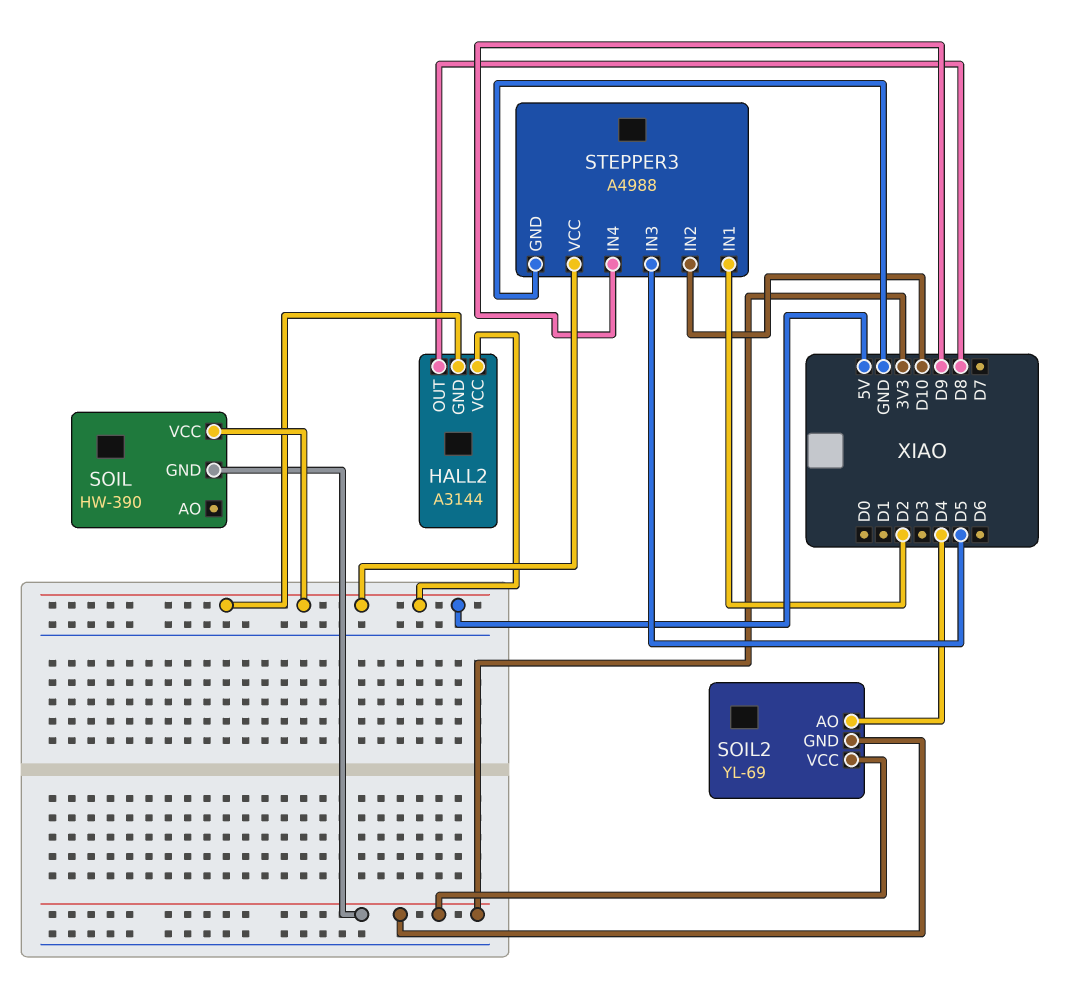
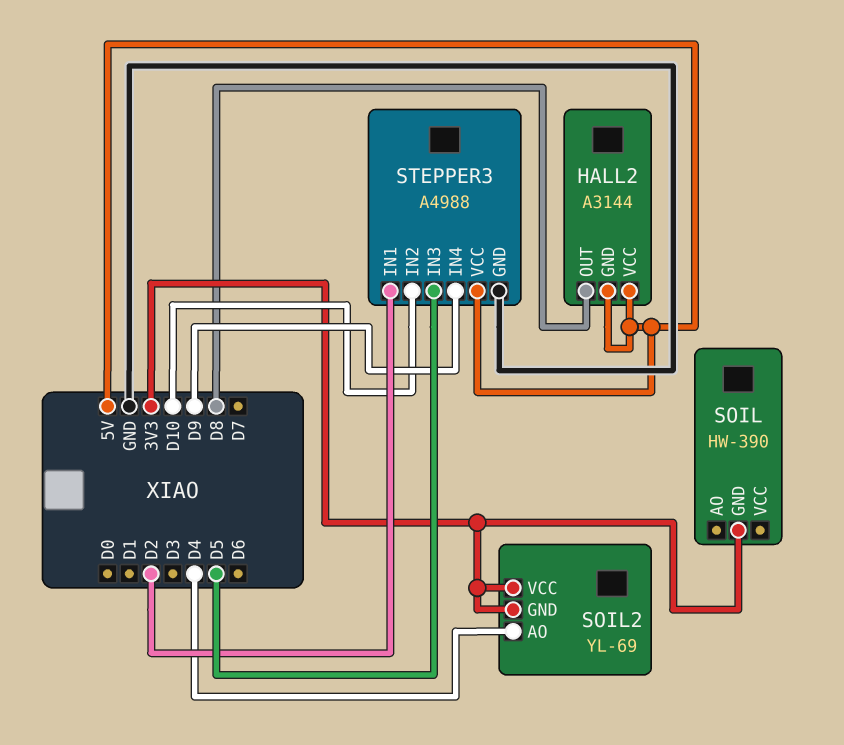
SOIL pin VCC: 5V -> none

